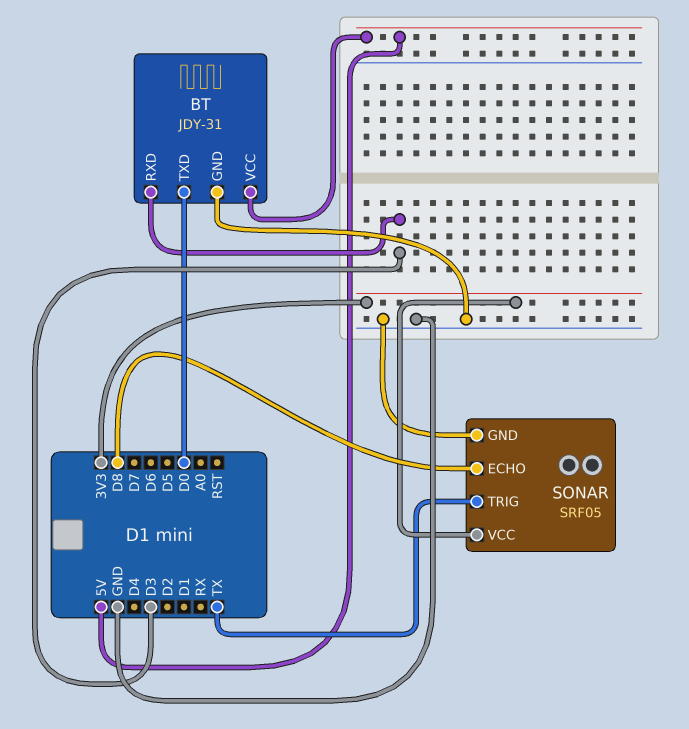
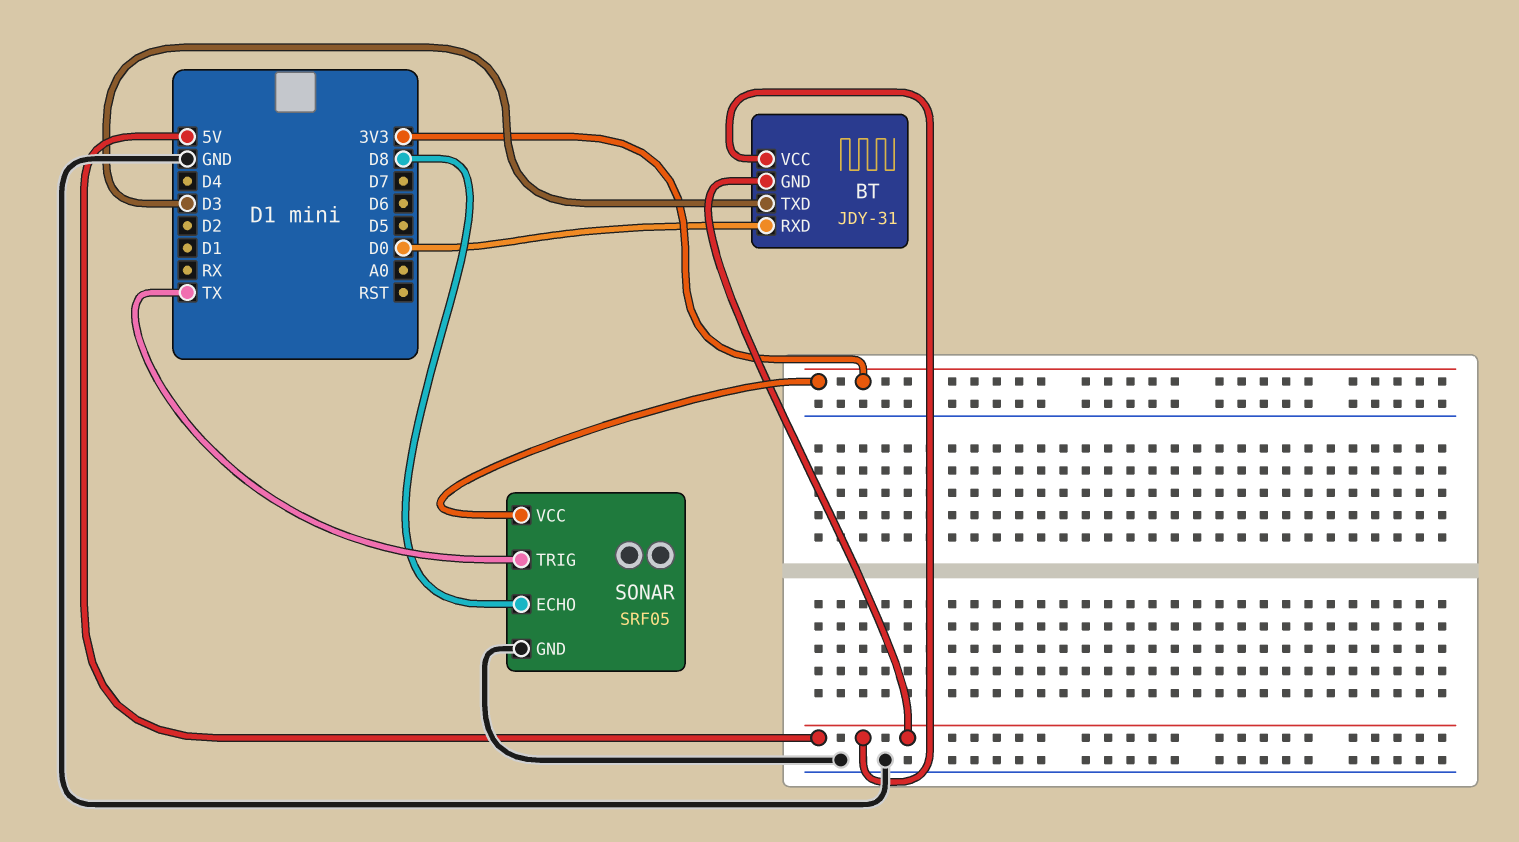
BT pin GND: GND -> 5V
BT pin RXD: D3 -> D0
BT pin TXD: D0 -> D3

